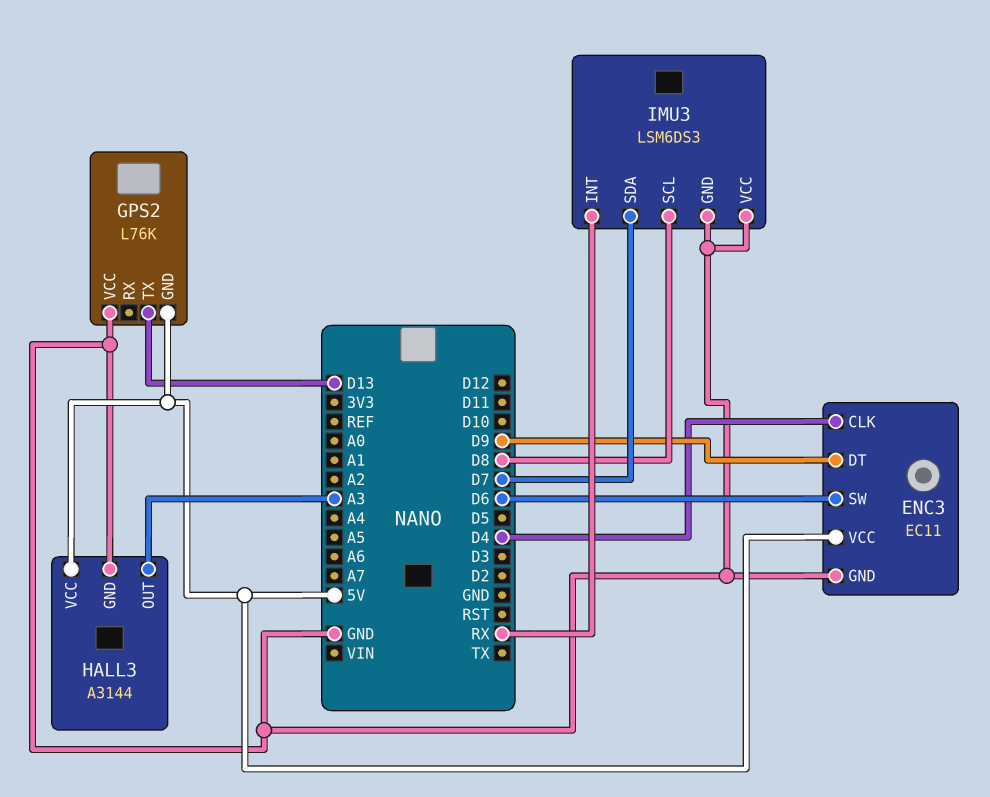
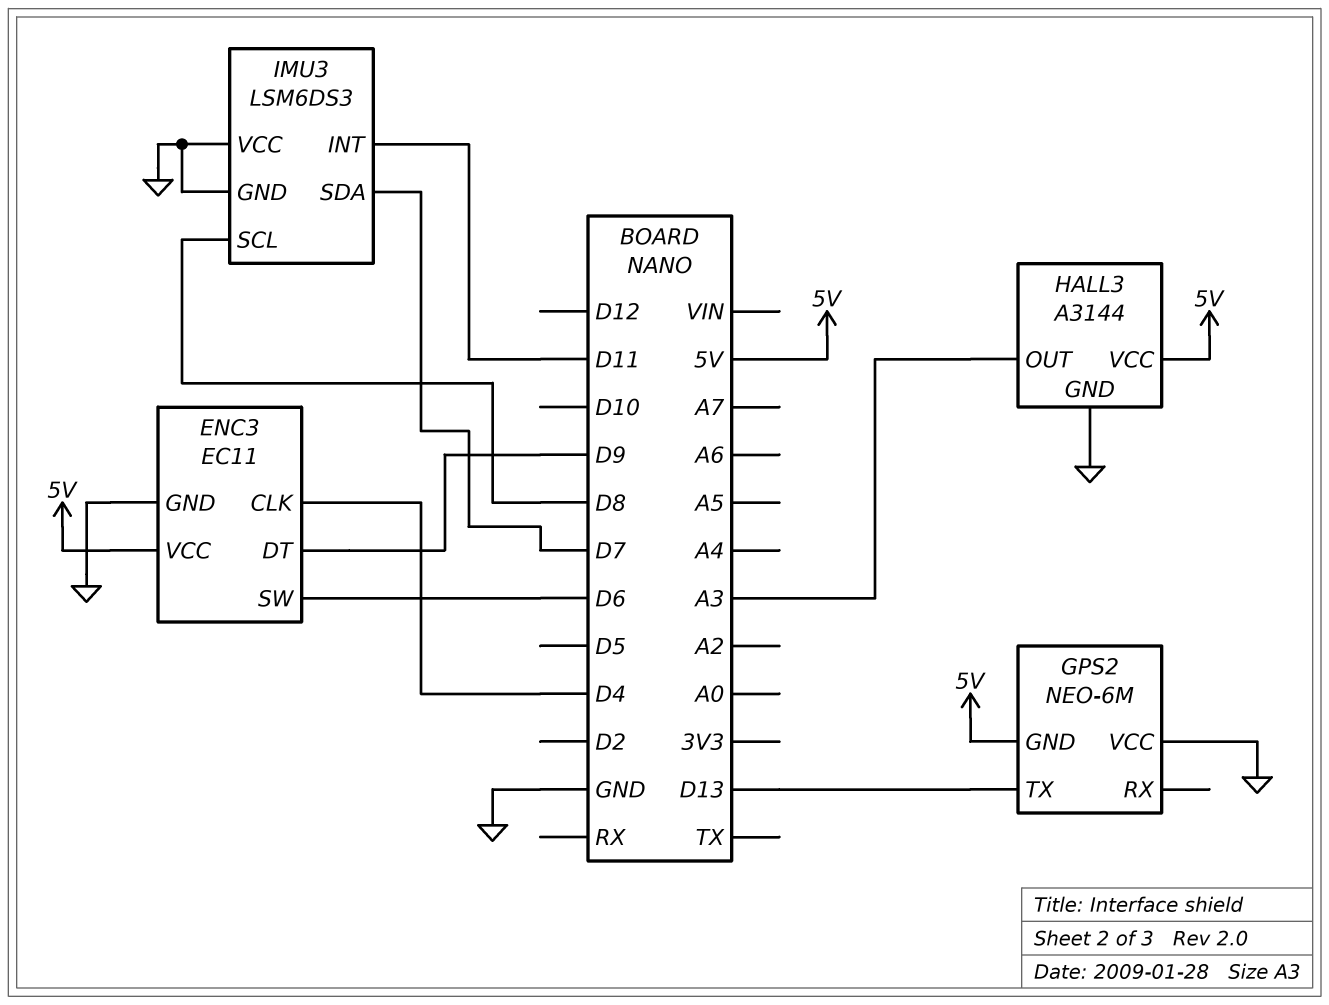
GPS2: L76K -> NEO-6M
IMU3 pin INT: RX -> D11

